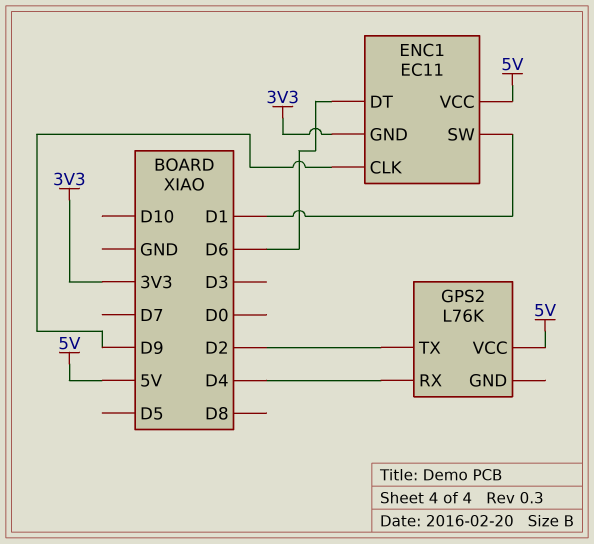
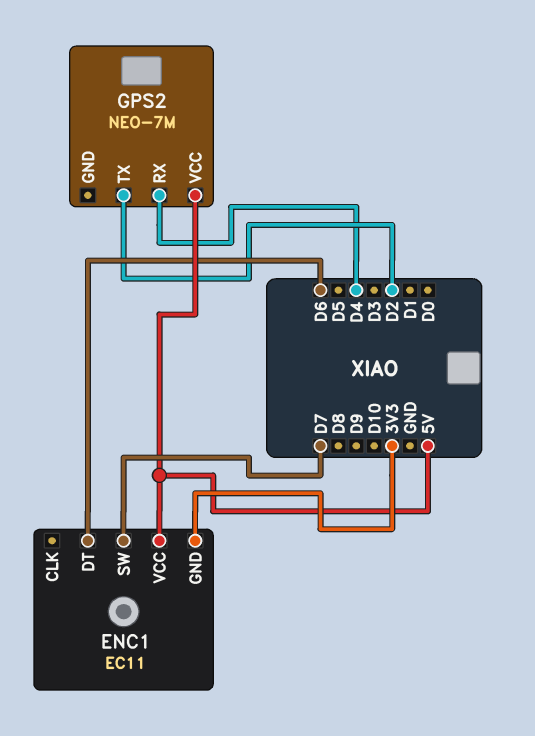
ENC1 pin CLK: D9 -> none
ENC1 pin SW: D1 -> D7
GPS2: L76K -> NEO-7M

